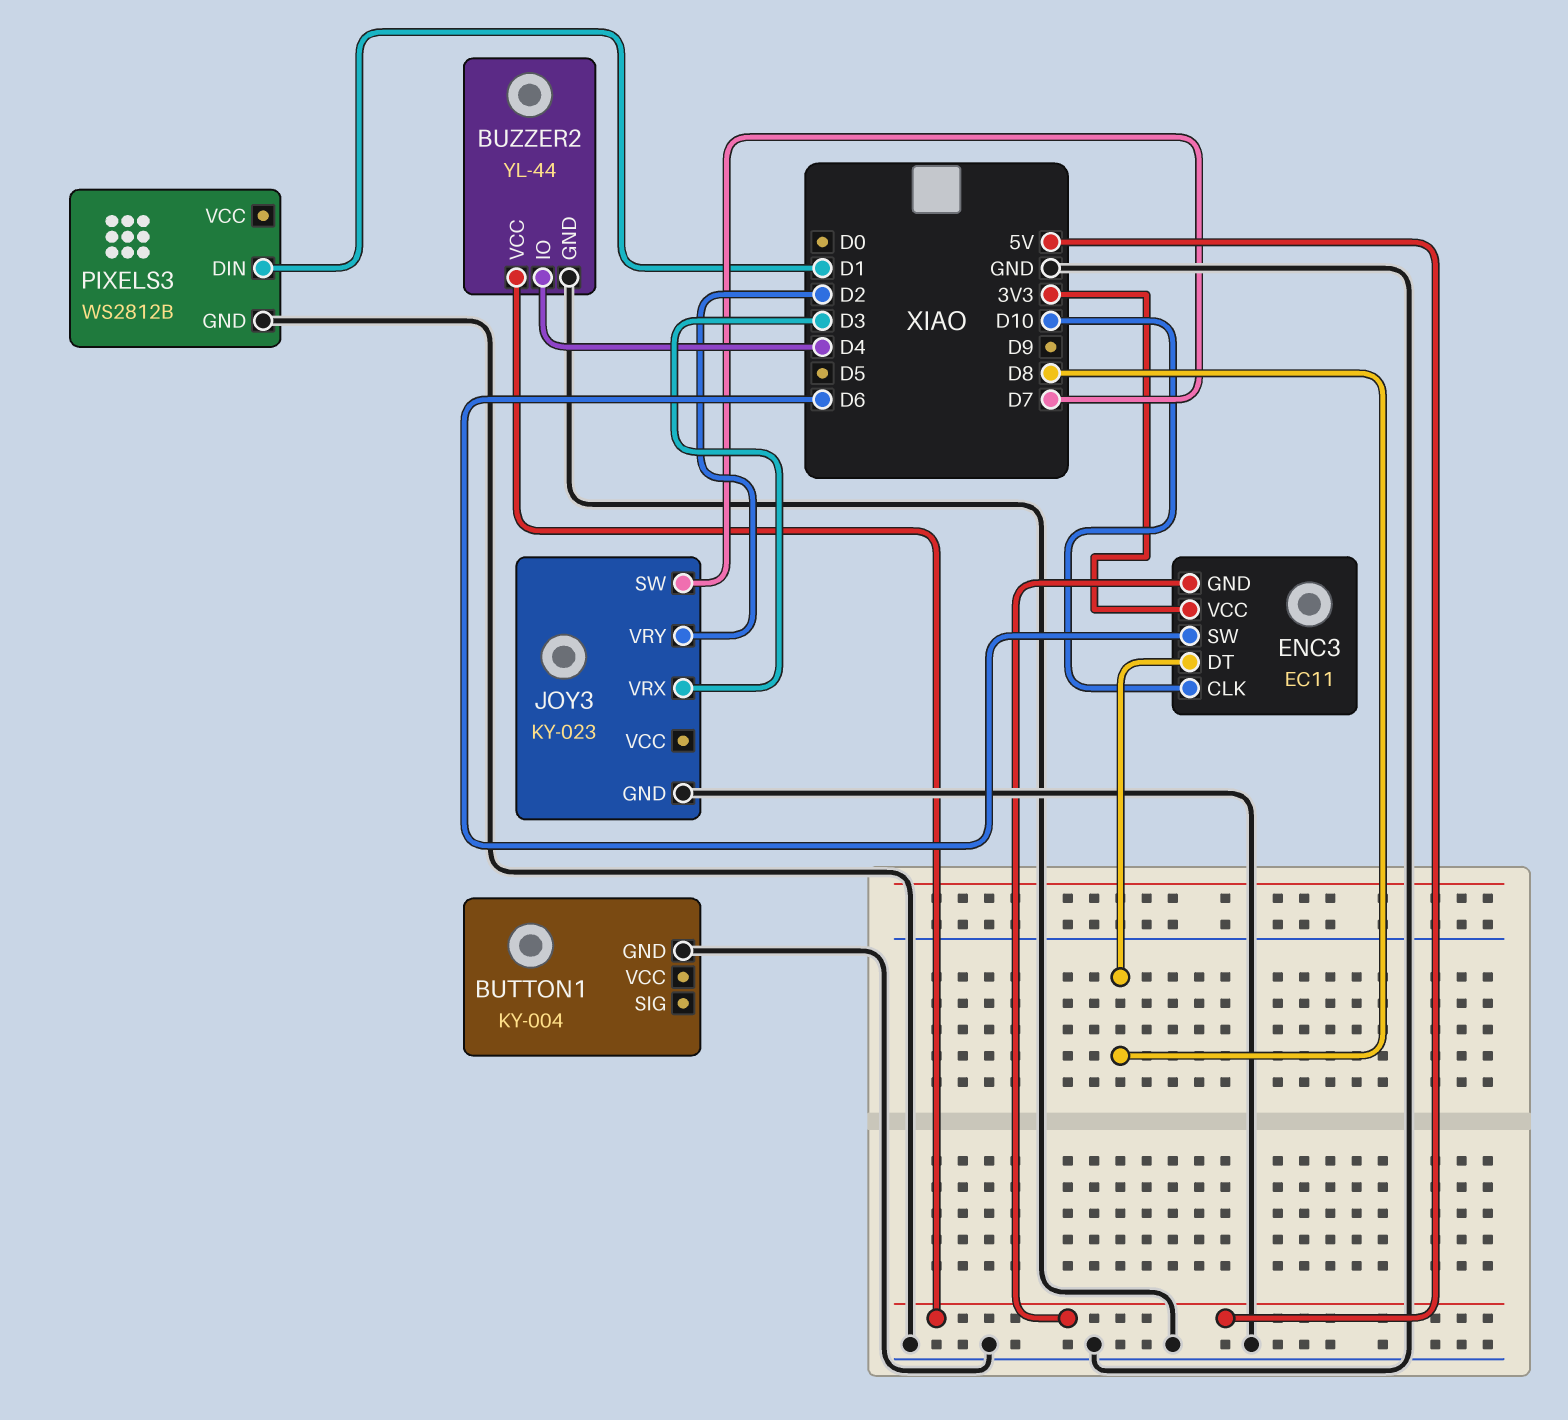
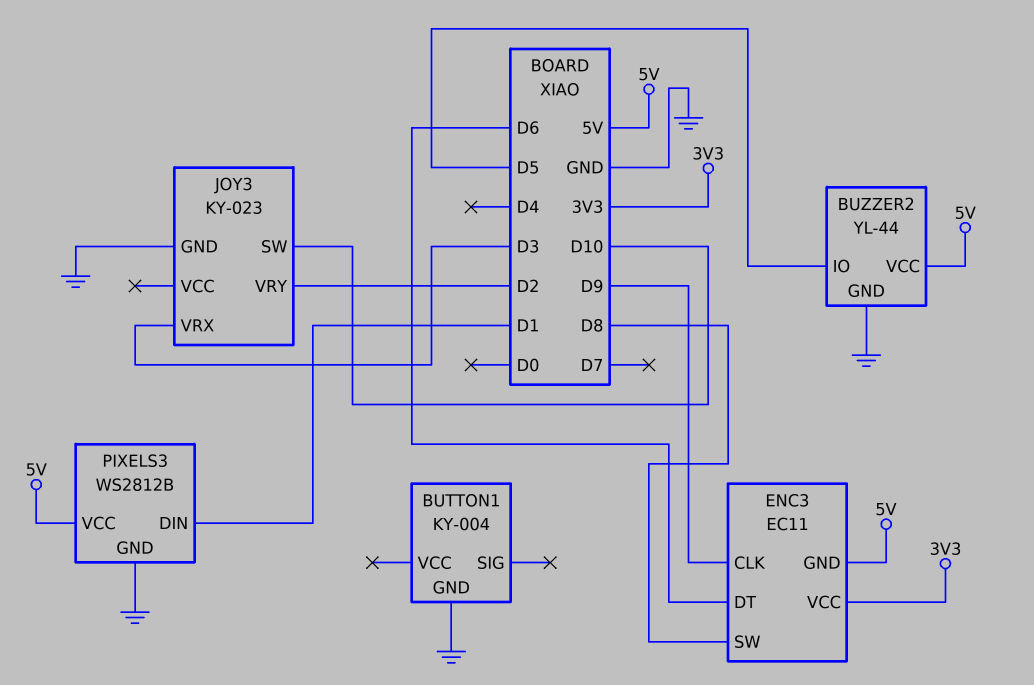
BUZZER2 pin IO: D4 -> D5
ENC3 pin CLK: D10 -> D9
ENC3 pin DT: D8 -> D6
ENC3 pin SW: D6 -> D8
JOY3 pin SW: D7 -> D10
PIXELS3 pin VCC: none -> 5V

